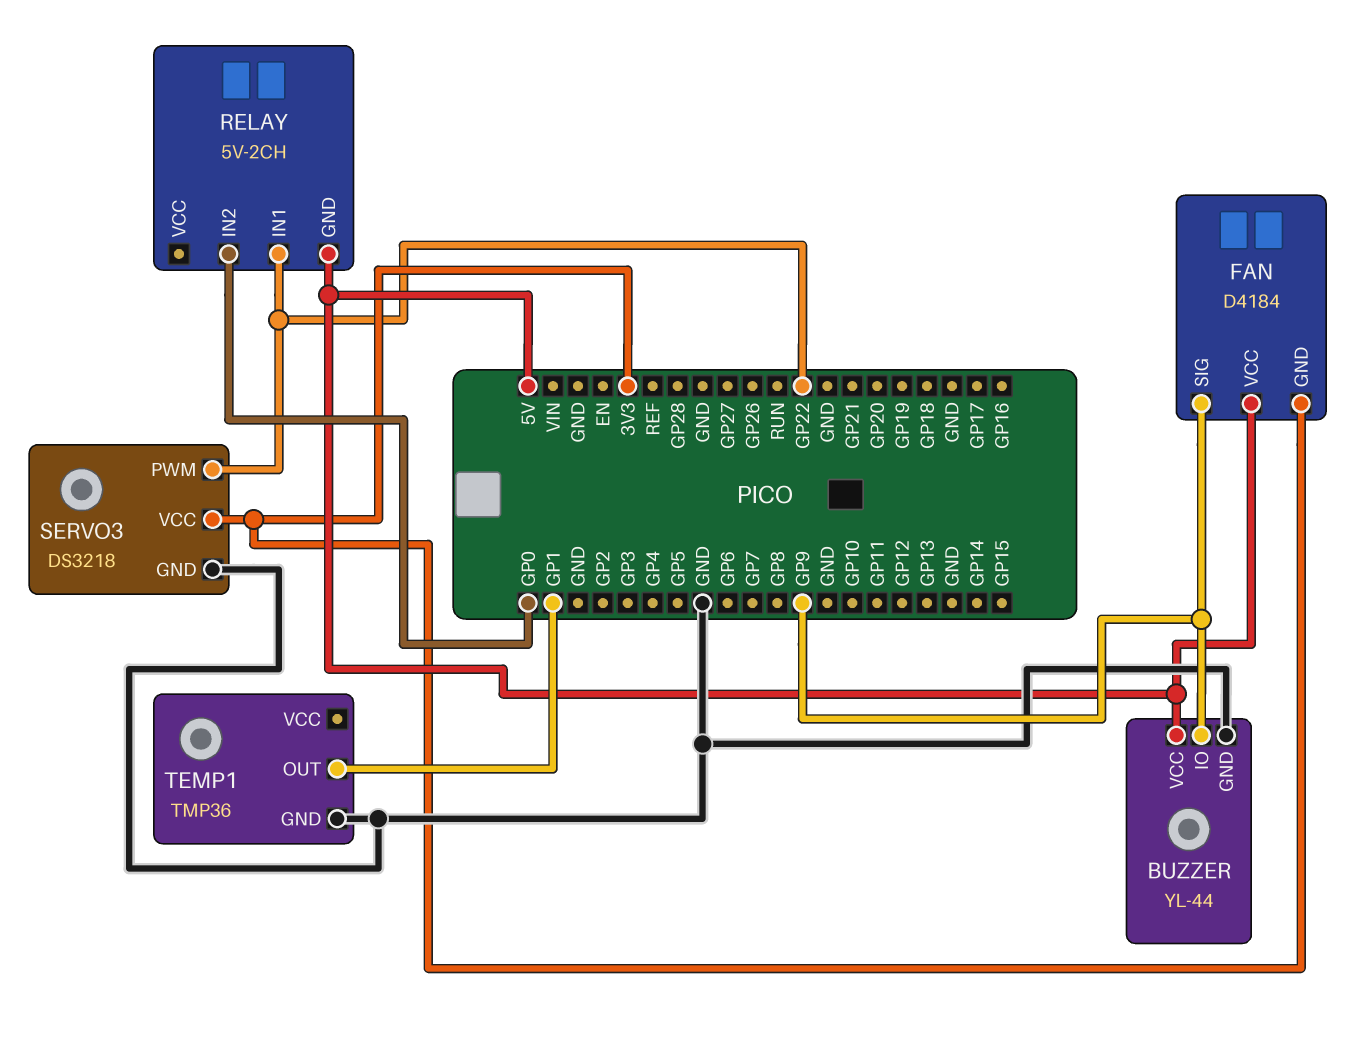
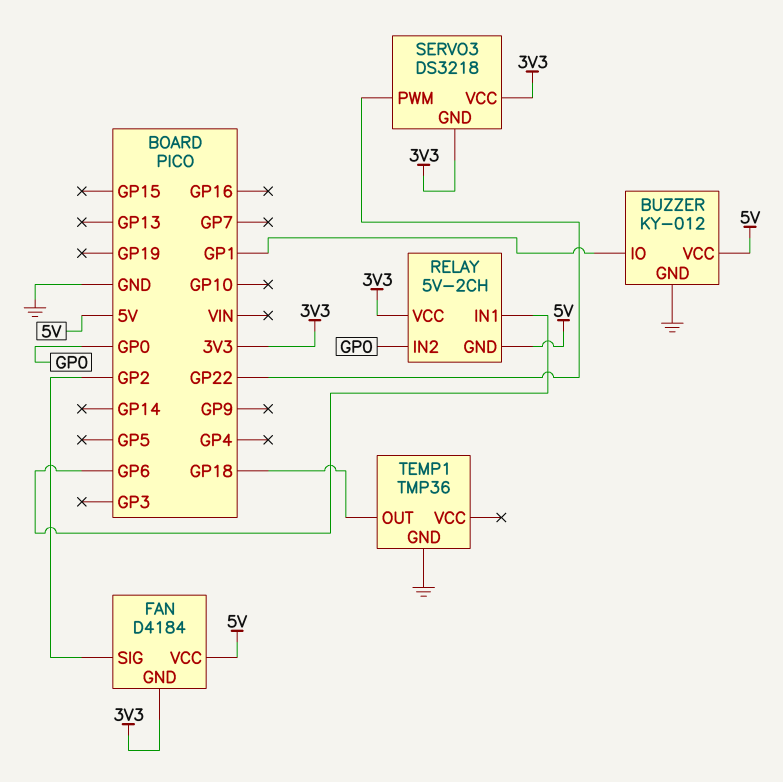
BUZZER: YL-44 -> KY-012
BUZZER pin IO: GP9 -> GP1
FAN pin SIG: GP9 -> GP2
RELAY pin IN1: GP22 -> GP6
RELAY pin VCC: none -> 3V3
SERVO3 pin GND: GND -> 3V3
TEMP1 pin OUT: GP1 -> GP18

